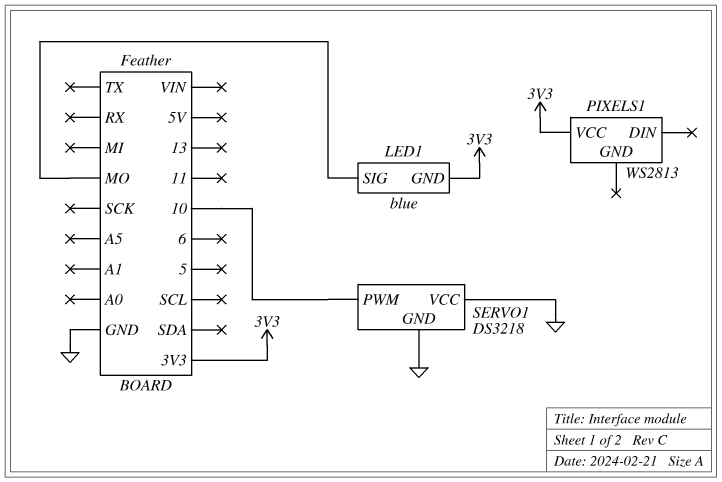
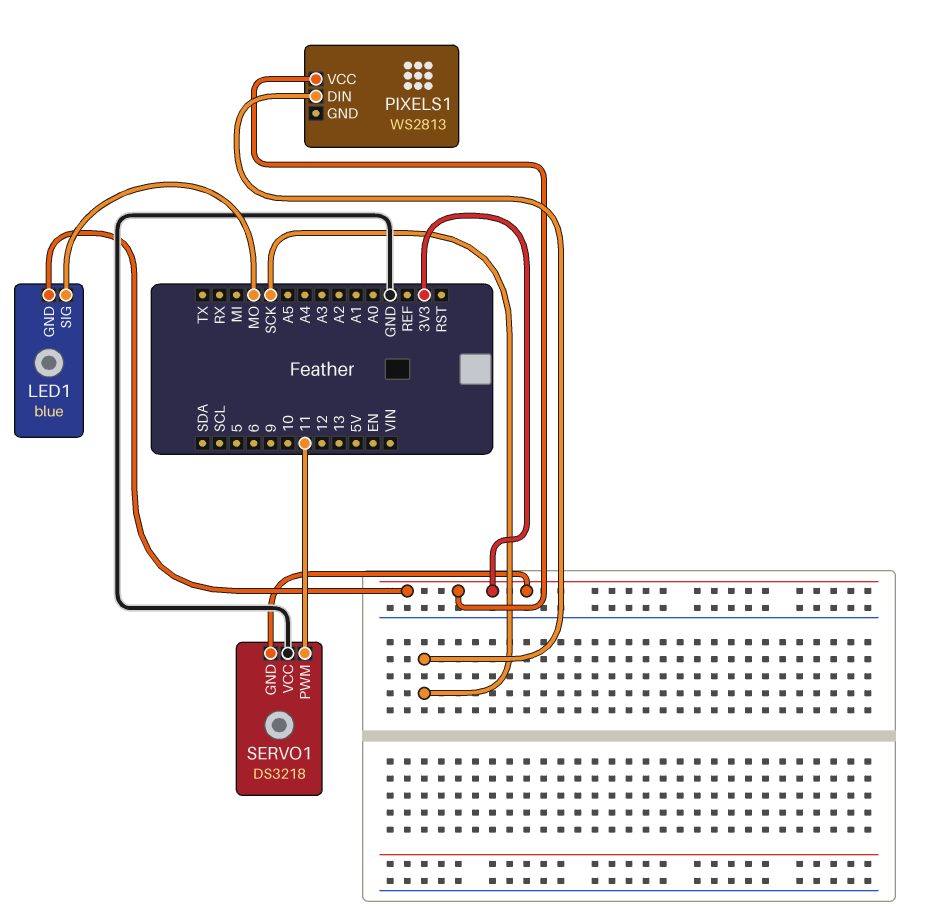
PIXELS1 pin DIN: none -> SCK
SERVO1 pin GND: GND -> 3V3
SERVO1 pin PWM: 10 -> 11

